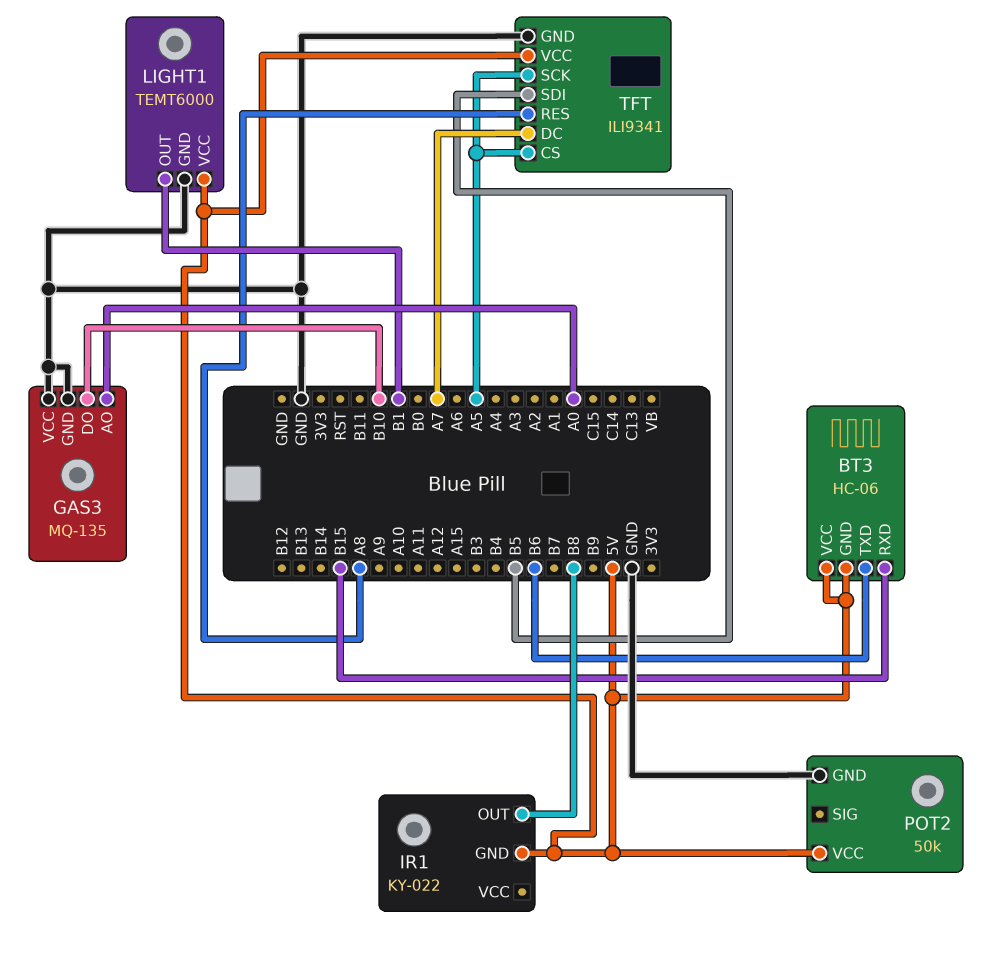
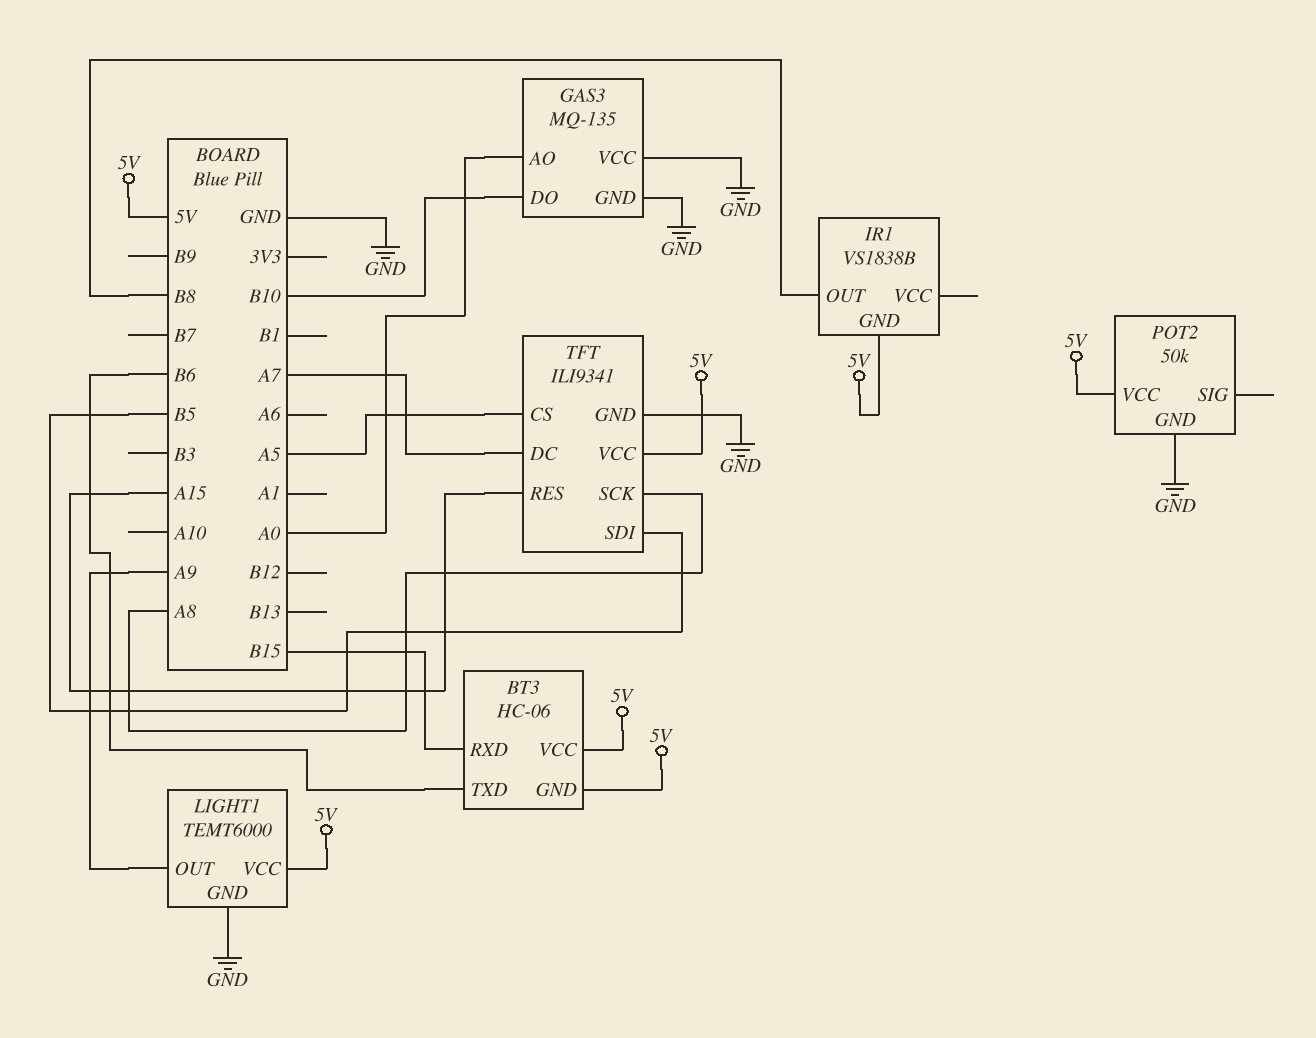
IR1: KY-022 -> VS1838B
LIGHT1 pin OUT: B1 -> A9
TFT pin RES: A8 -> A15
TFT pin SCK: A5 -> A8

